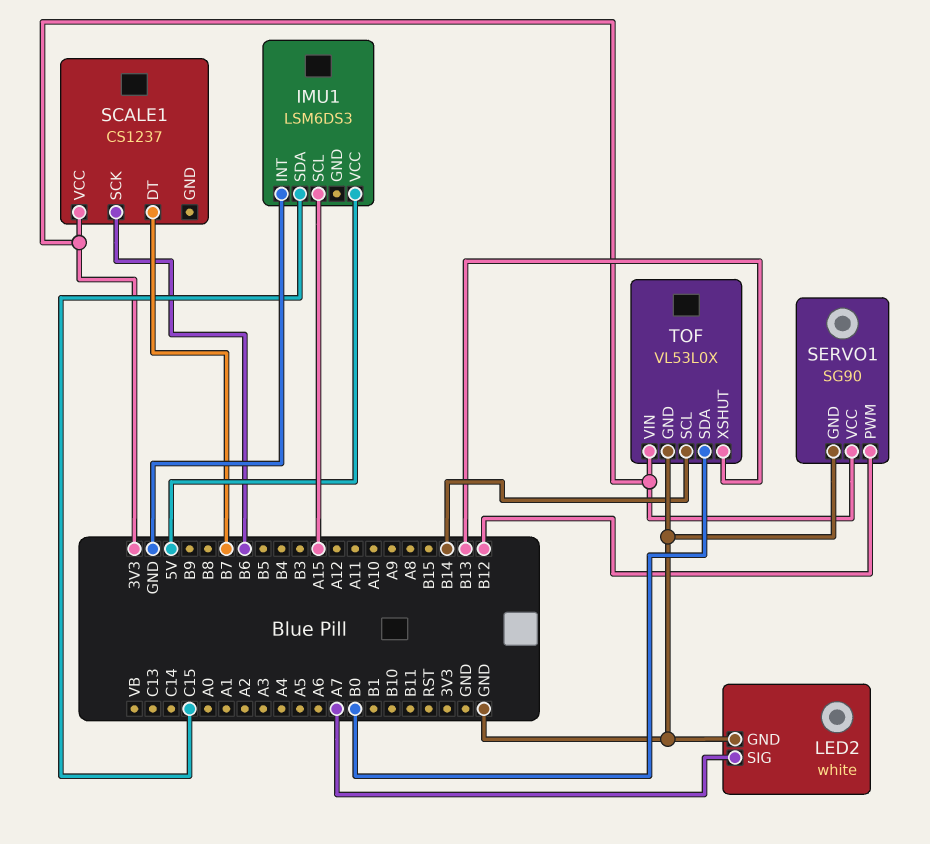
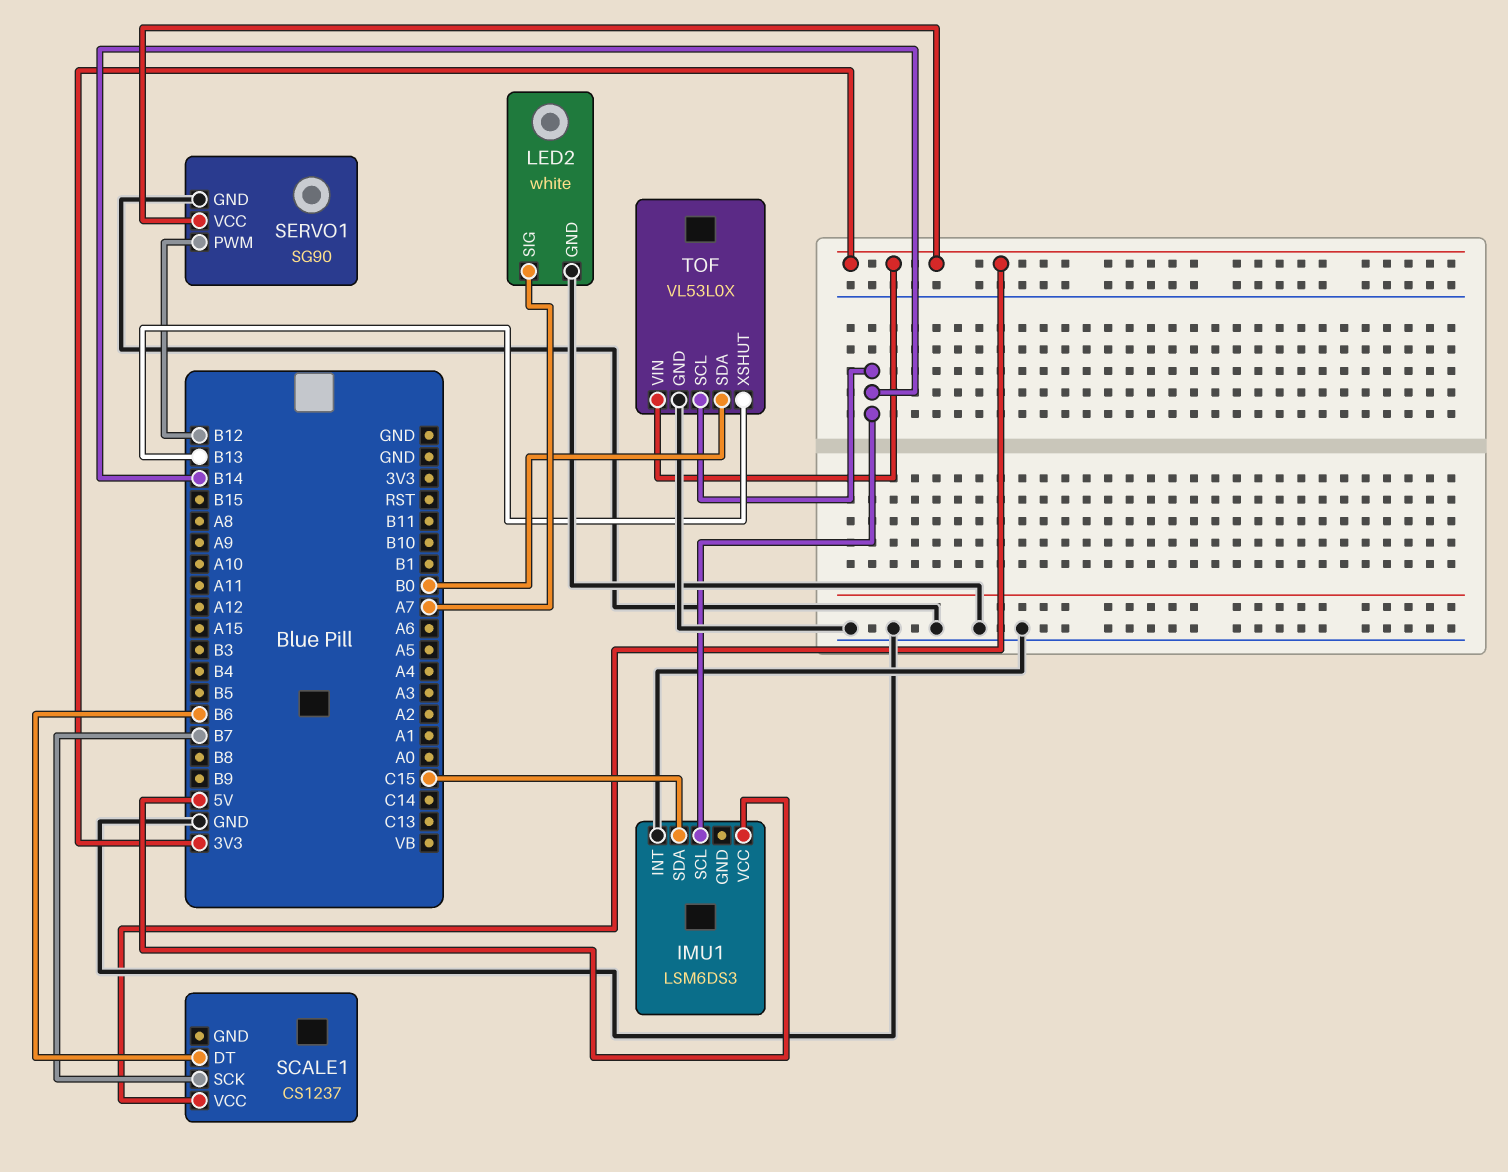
IMU1 pin SCL: A15 -> B14
SCALE1 pin DT: B7 -> B6
SCALE1 pin SCK: B6 -> B7

